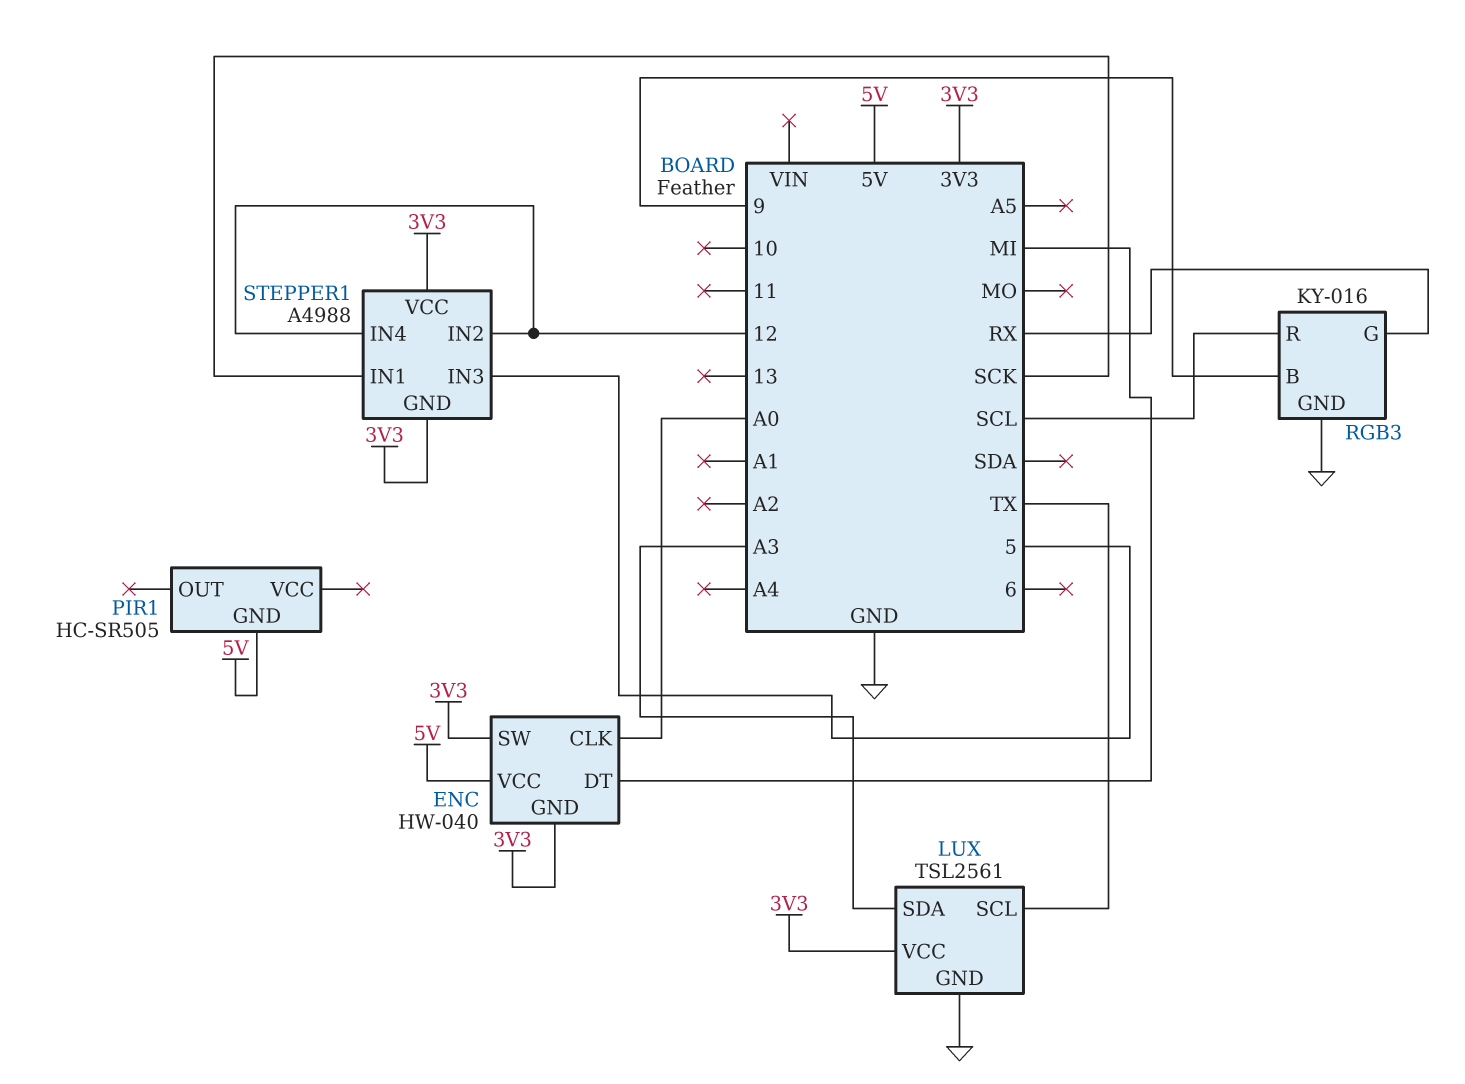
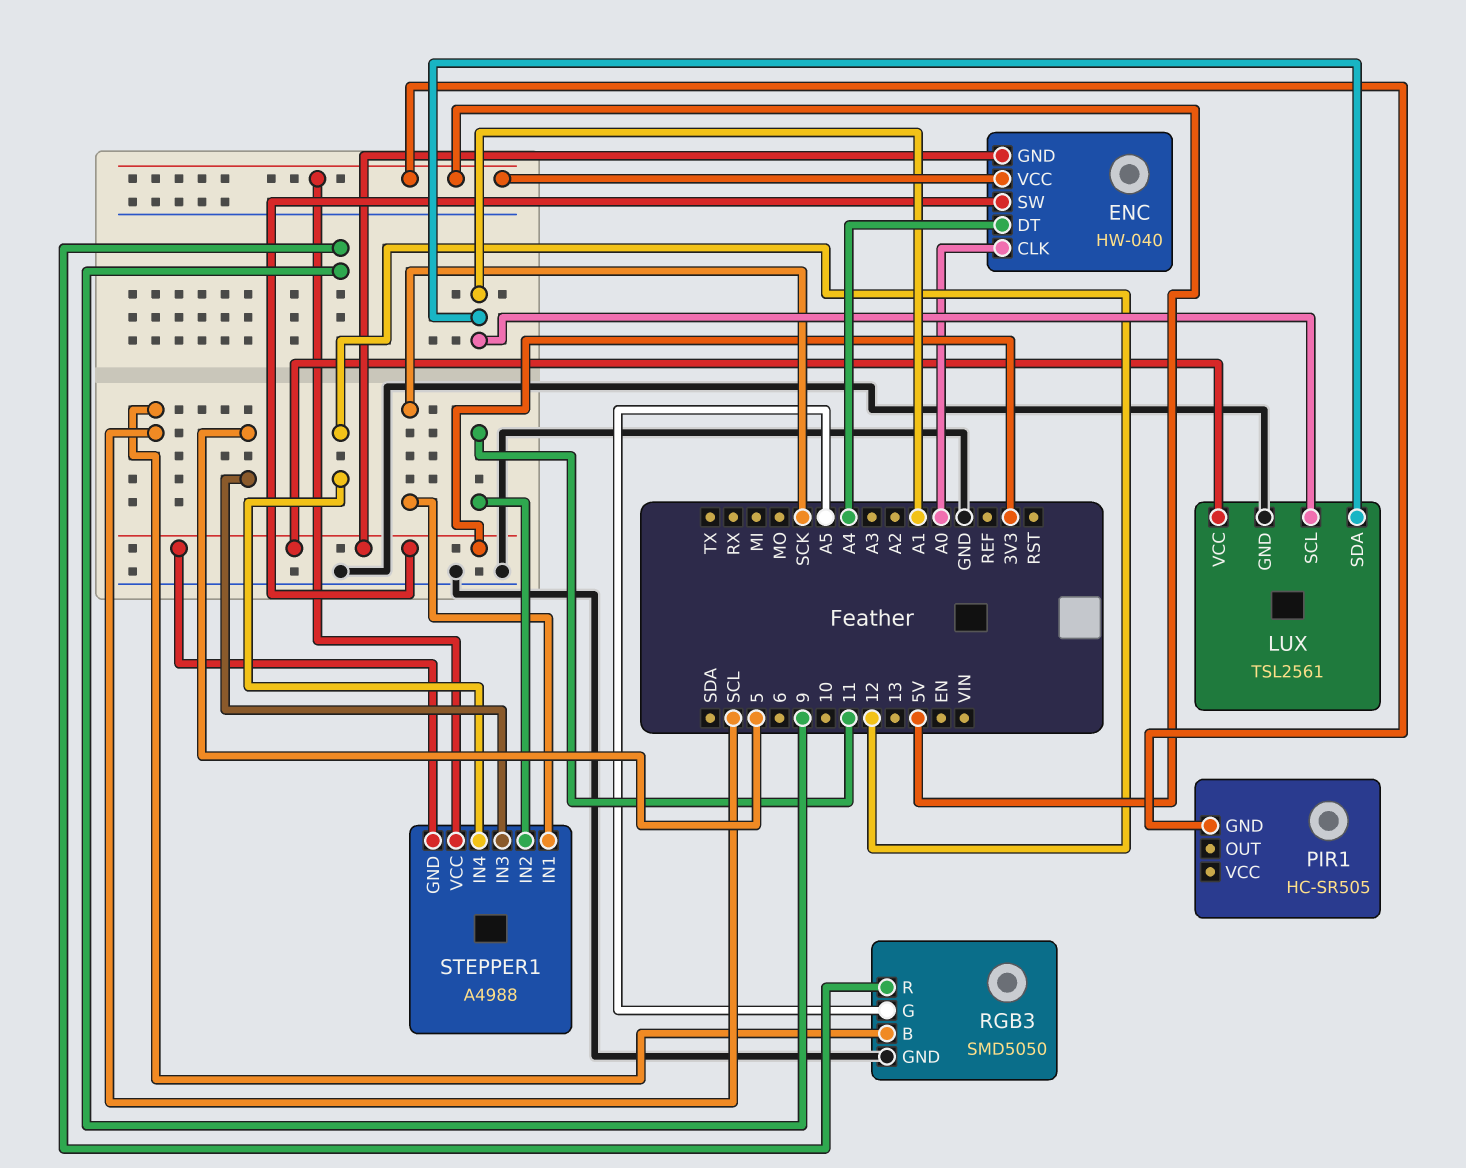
ENC pin DT: MI -> A4
LUX pin SCL: TX -> A1
LUX pin SDA: A3 -> A1
RGB3: KY-016 -> SMD5050
RGB3 pin B: 9 -> SCL
RGB3 pin G: RX -> A5
RGB3 pin R: SCL -> 9
STEPPER1 pin IN2: 12 -> 11
STEPPER1 pin VCC: 3V3 -> 5V

